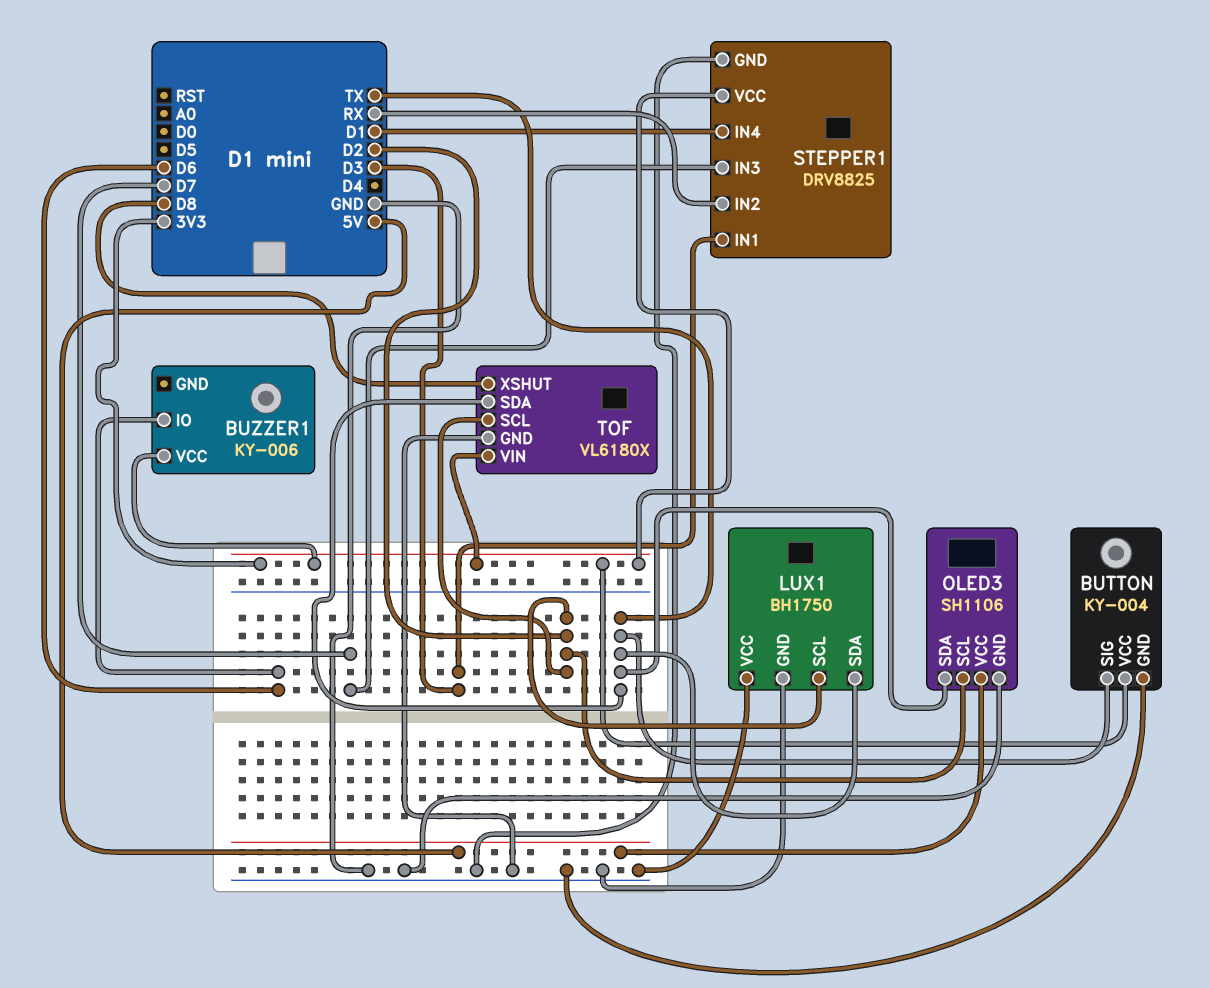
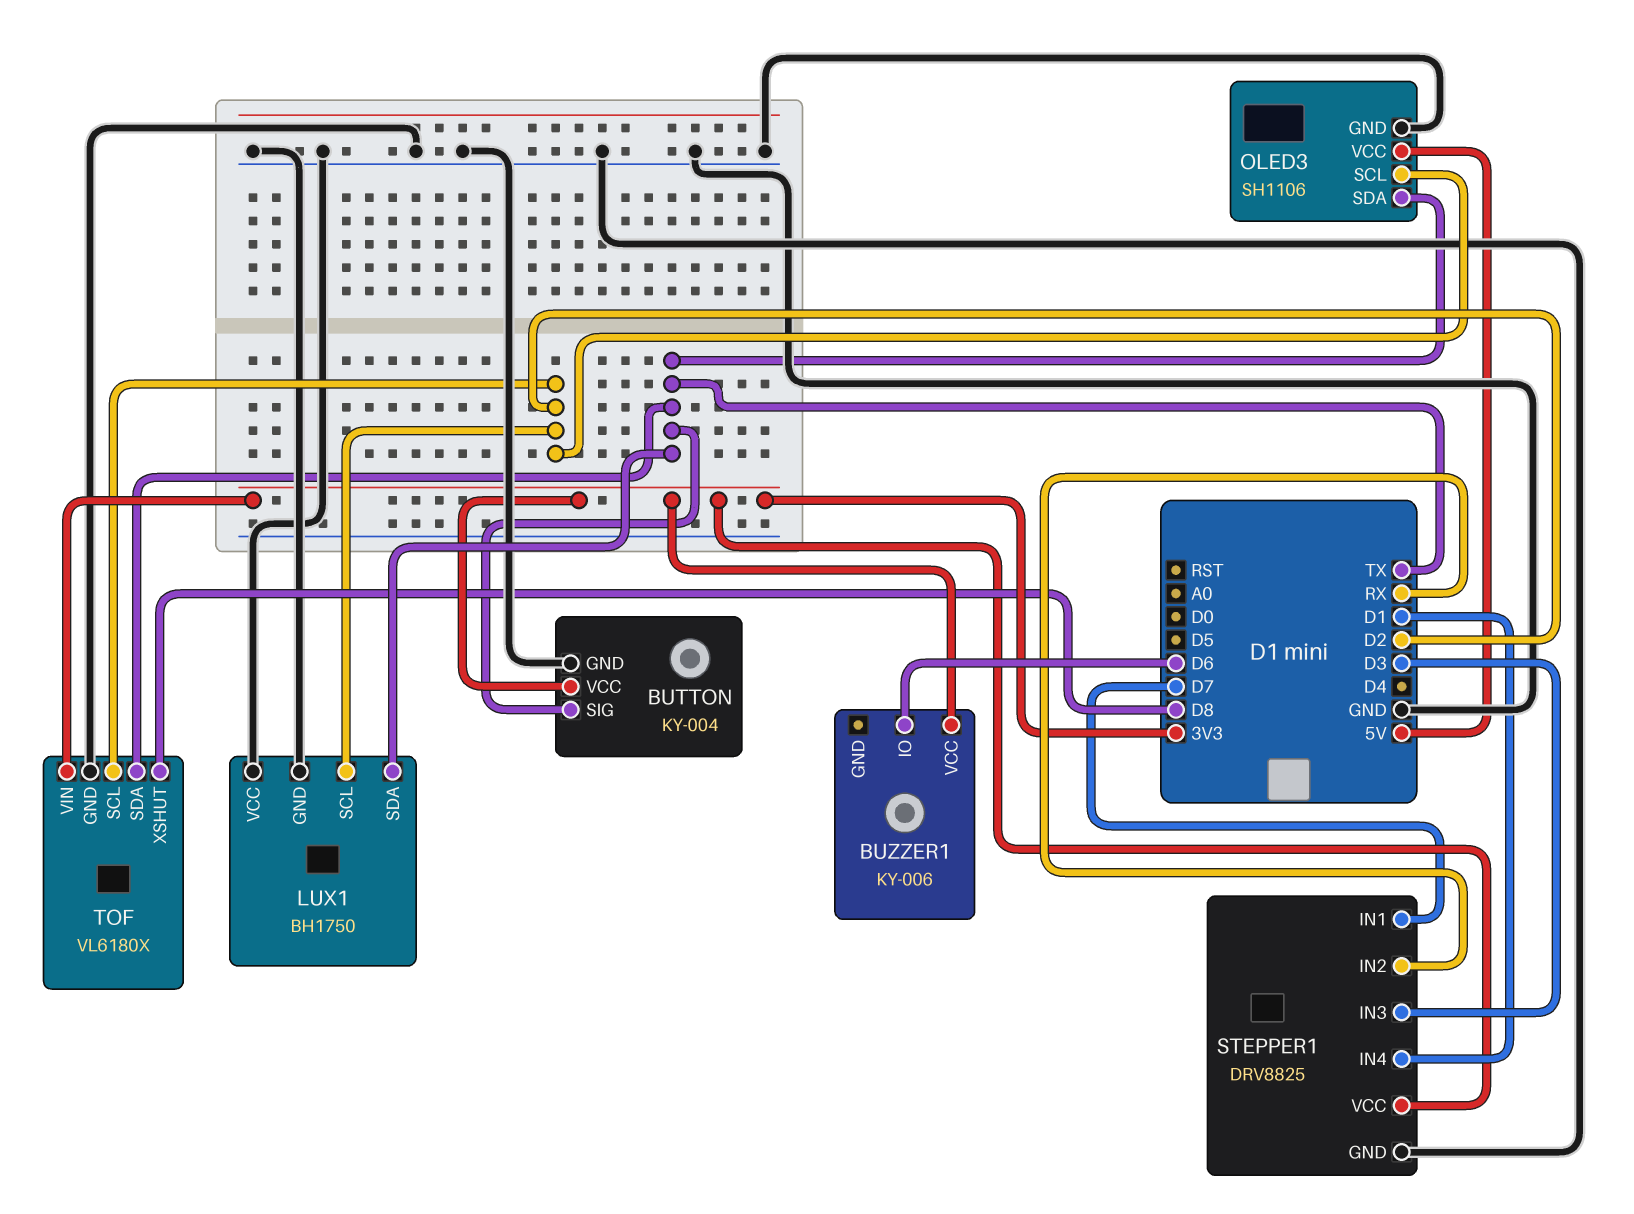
STEPPER1 pin IN1: D3 -> D7
STEPPER1 pin IN3: D7 -> D3

